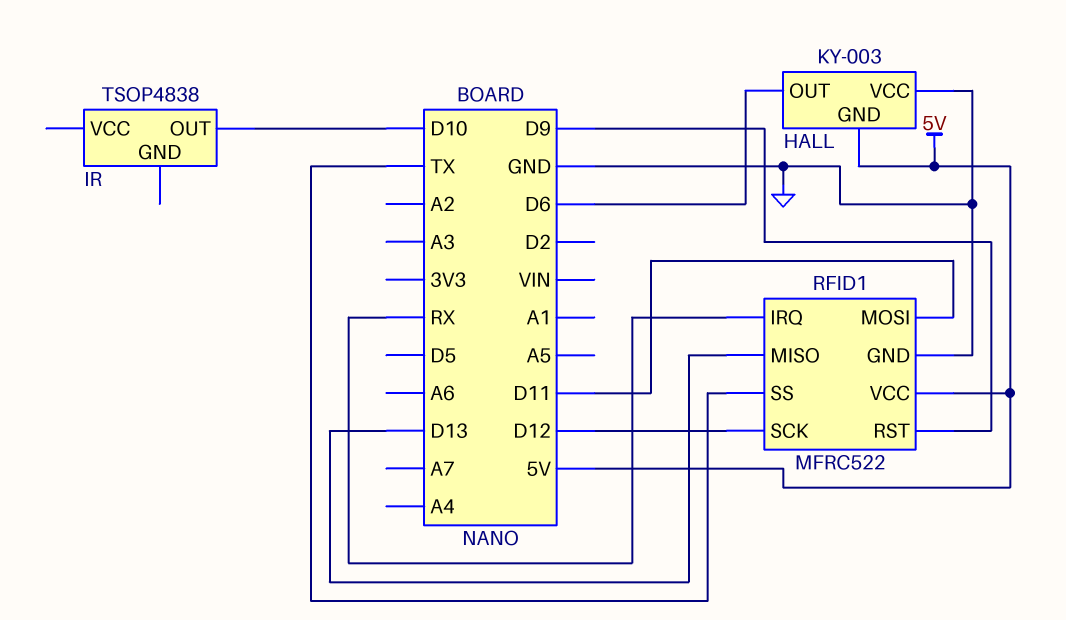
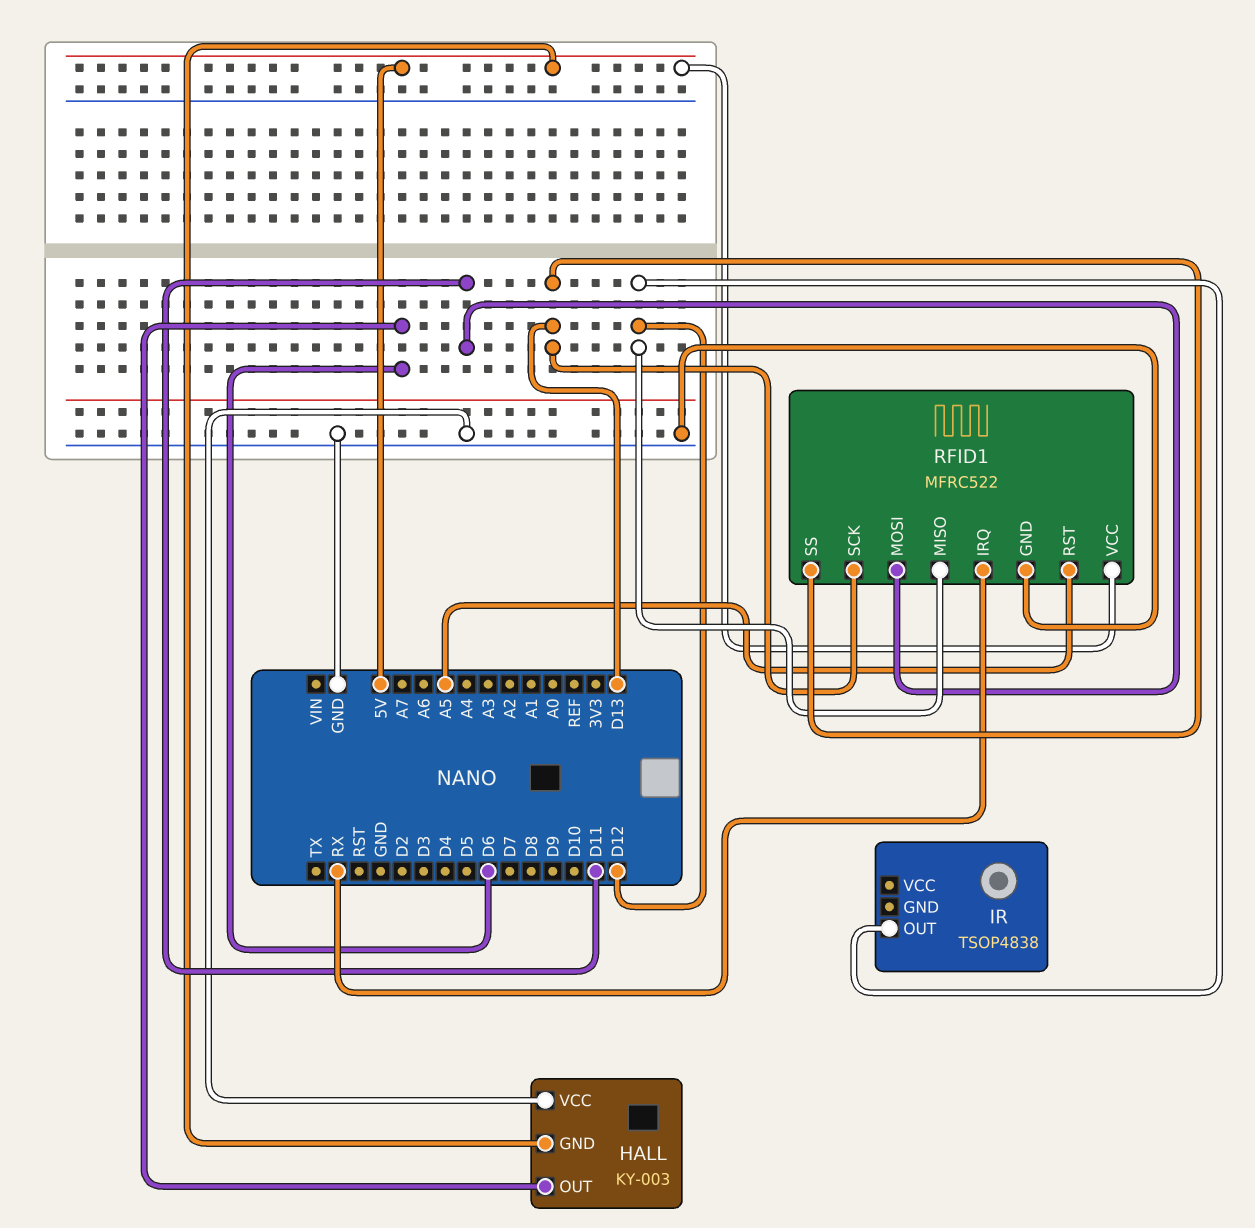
IR pin OUT: D10 -> D12
RFID1 pin MISO: D13 -> D12
RFID1 pin RST: D9 -> A5
RFID1 pin SCK: D12 -> D13
RFID1 pin SS: TX -> D13

